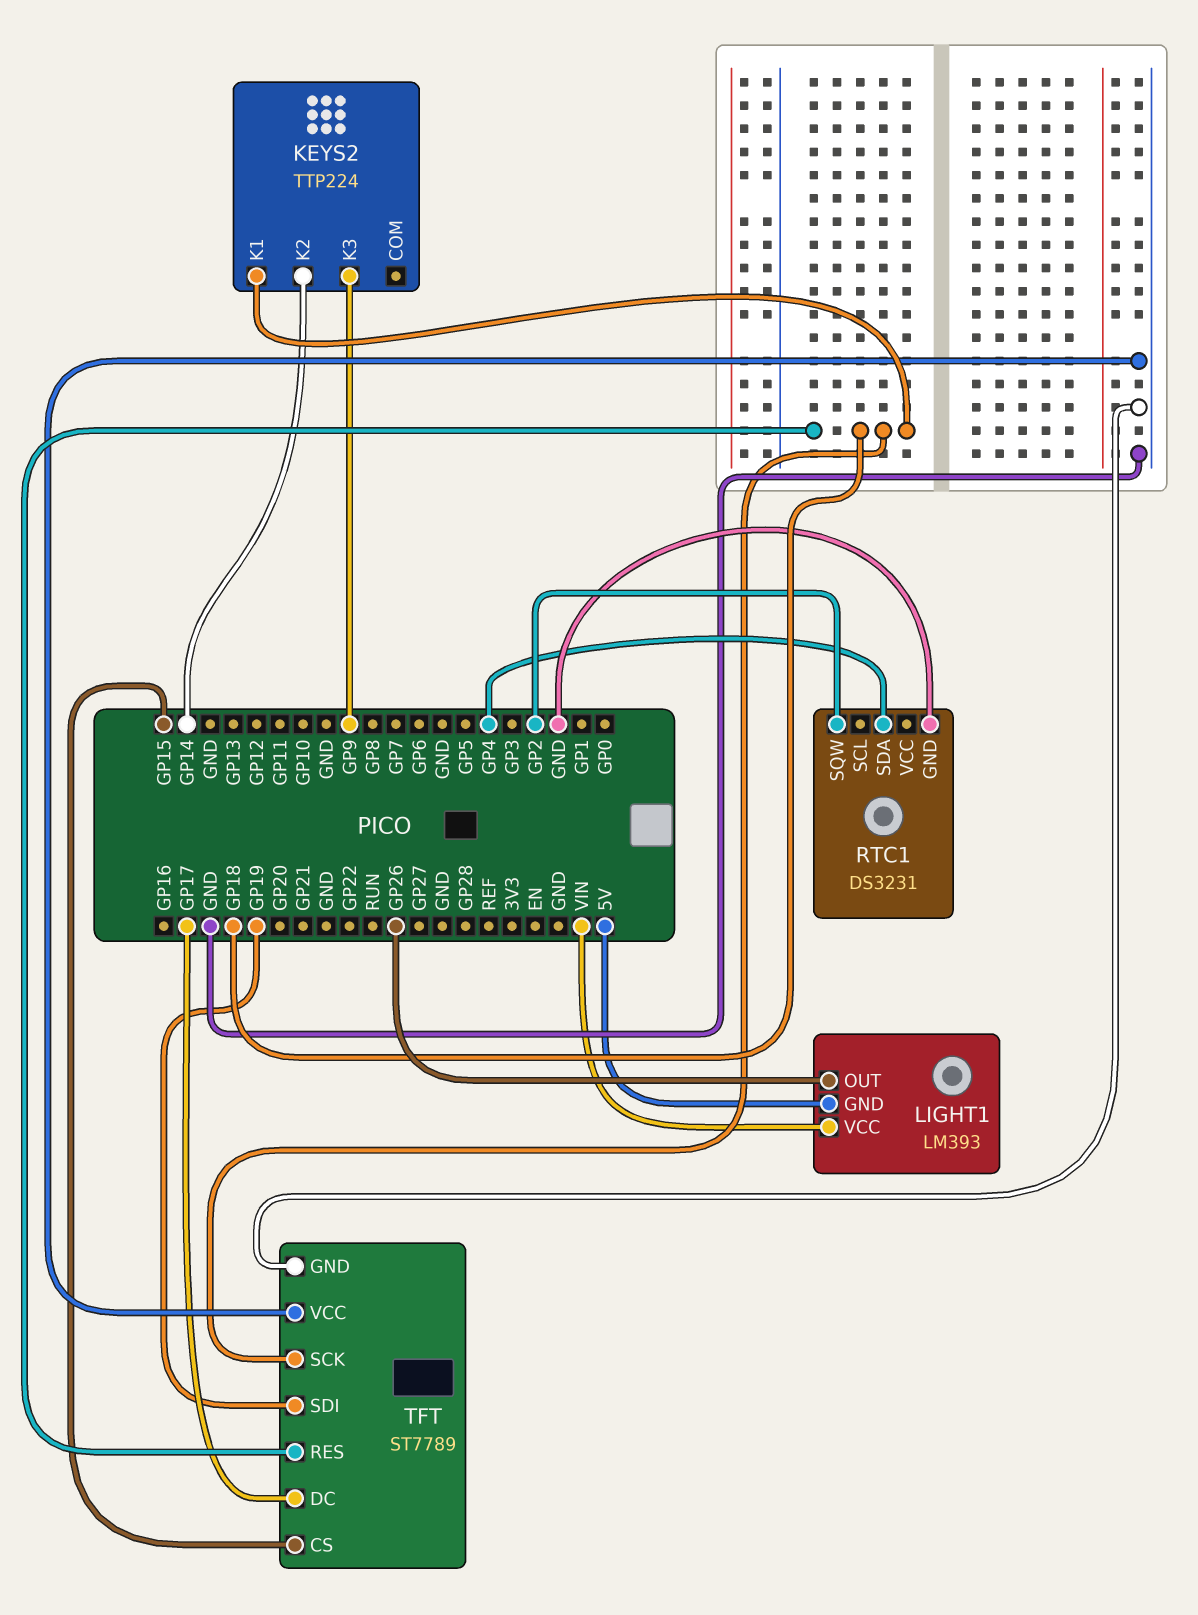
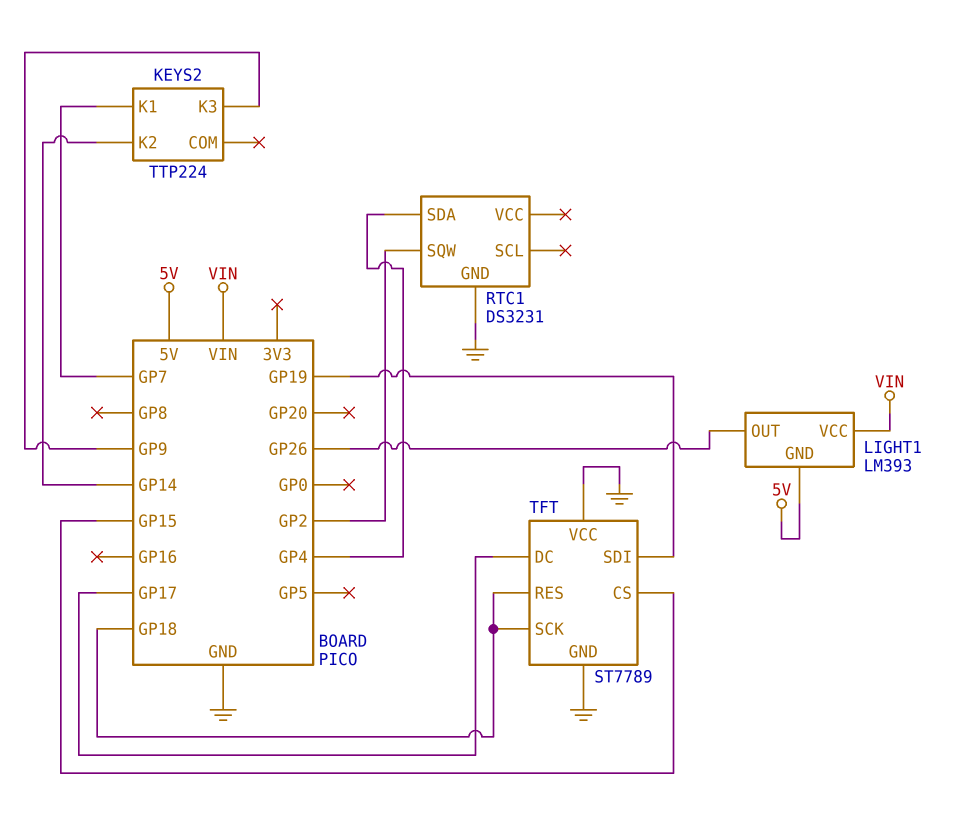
KEYS2 pin K1: GP18 -> GP7

